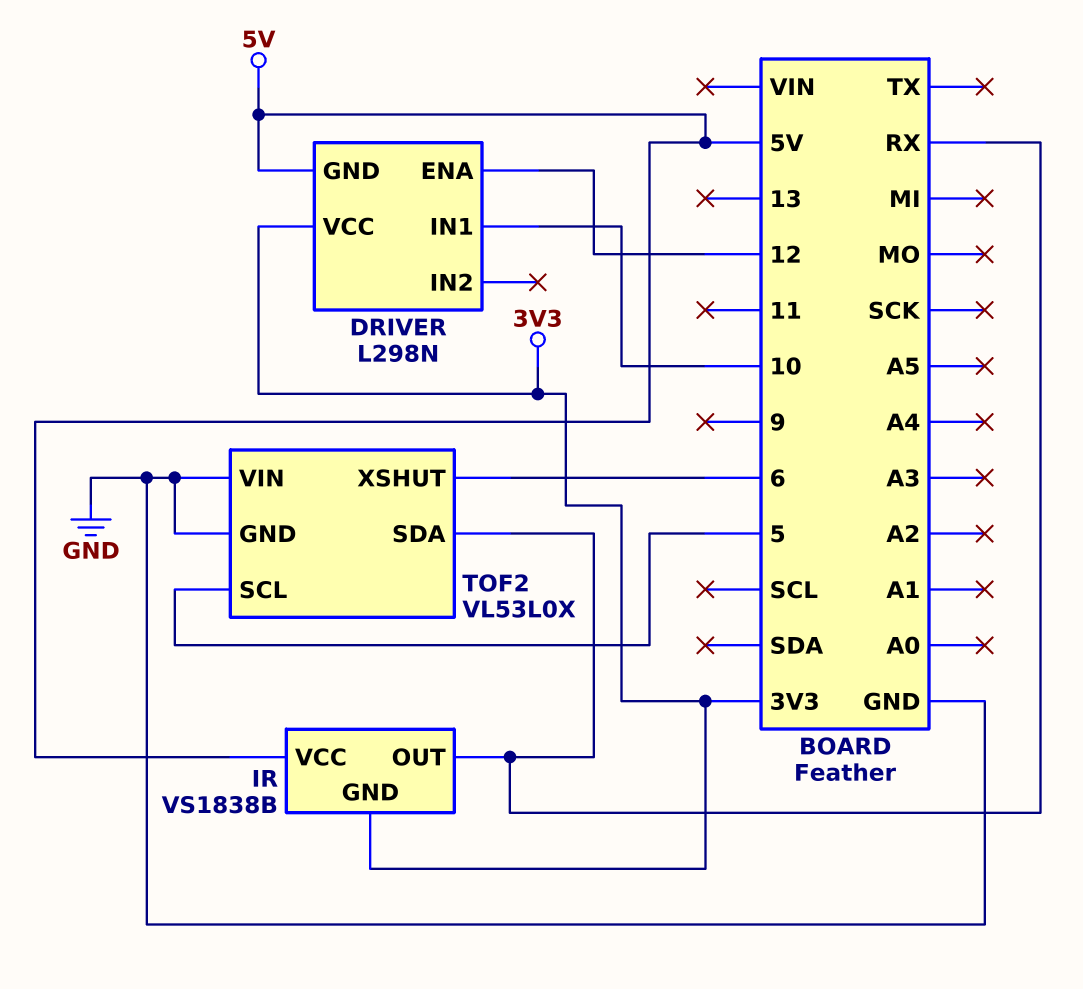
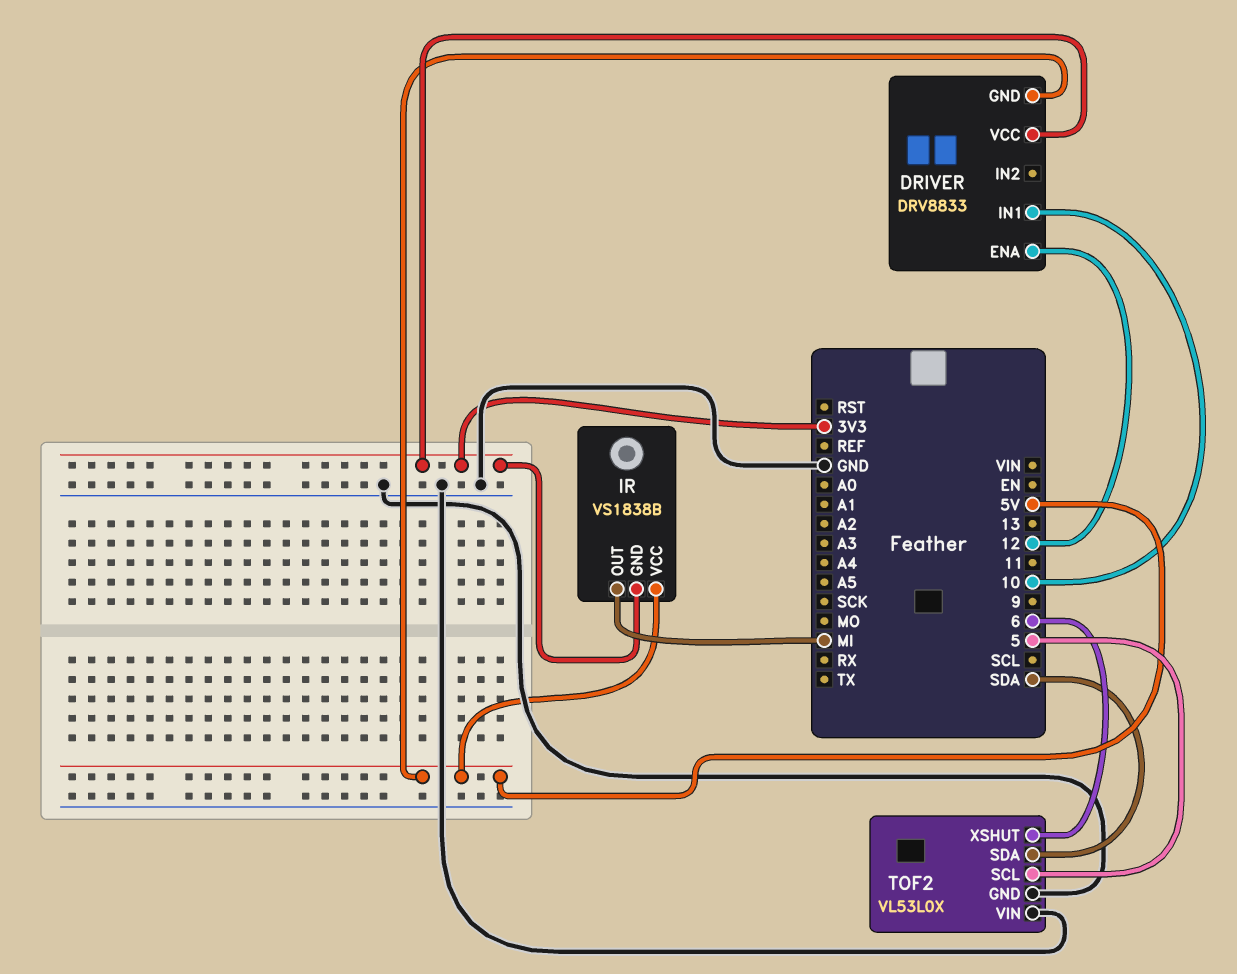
DRIVER: L298N -> DRV8833
IR pin OUT: RX -> MI
TOF2 pin SDA: RX -> SDA

